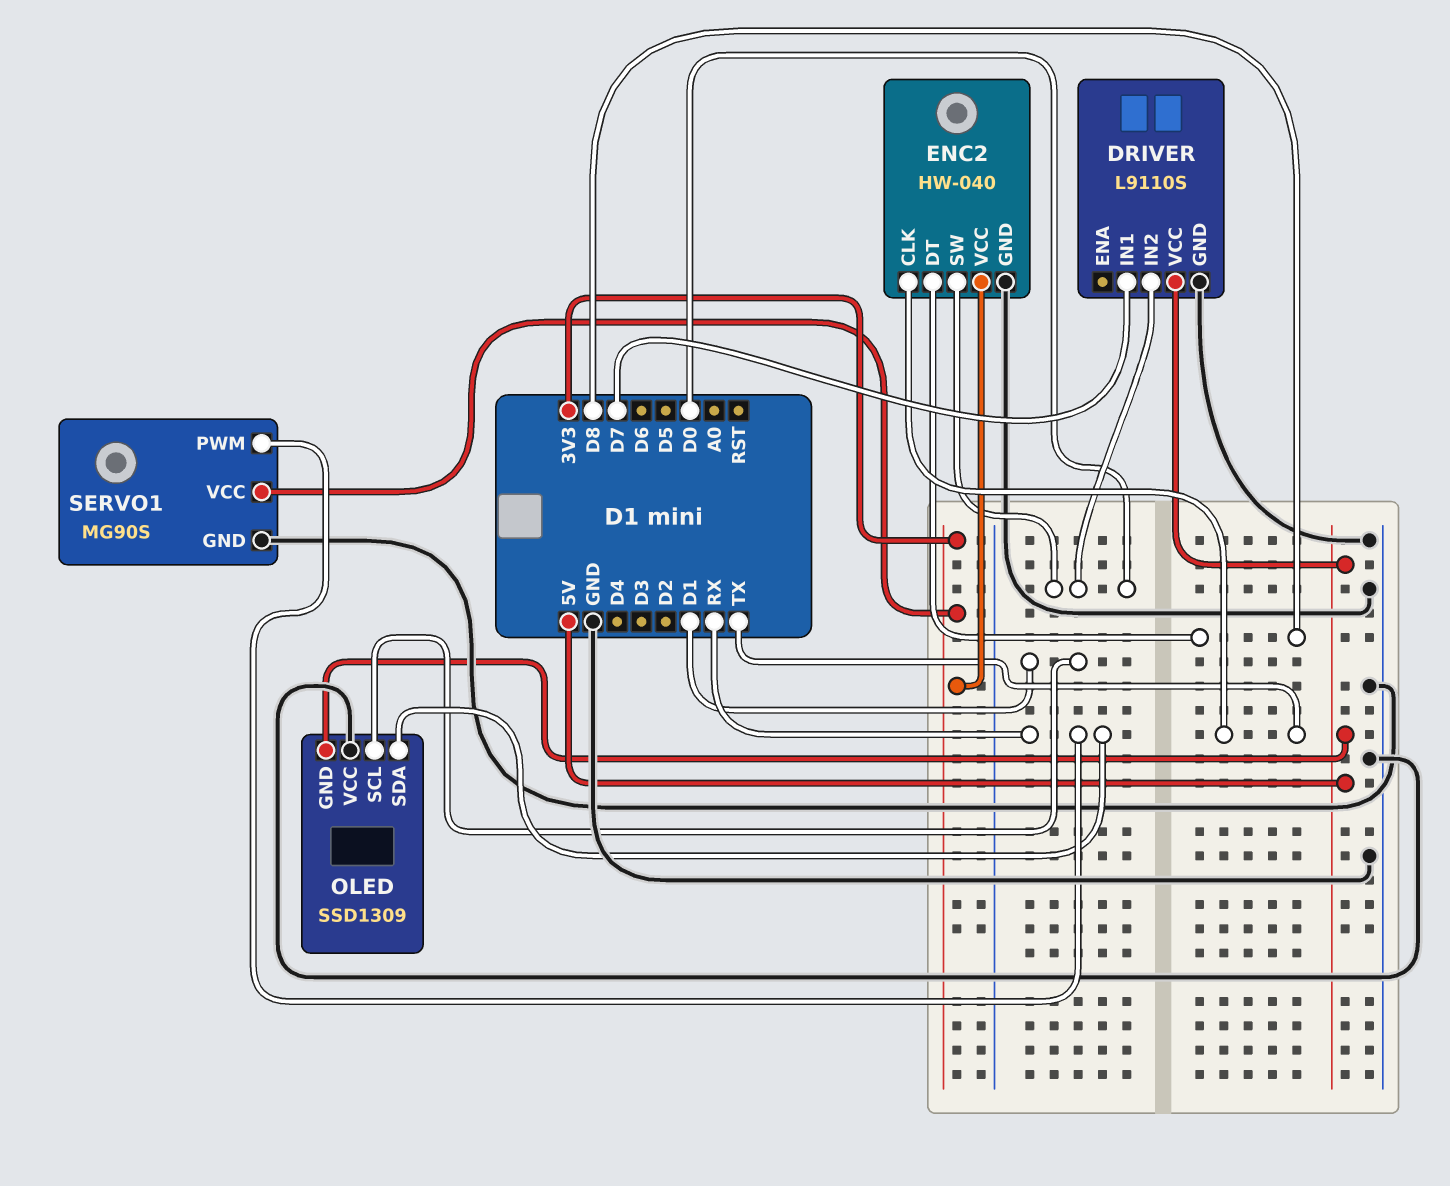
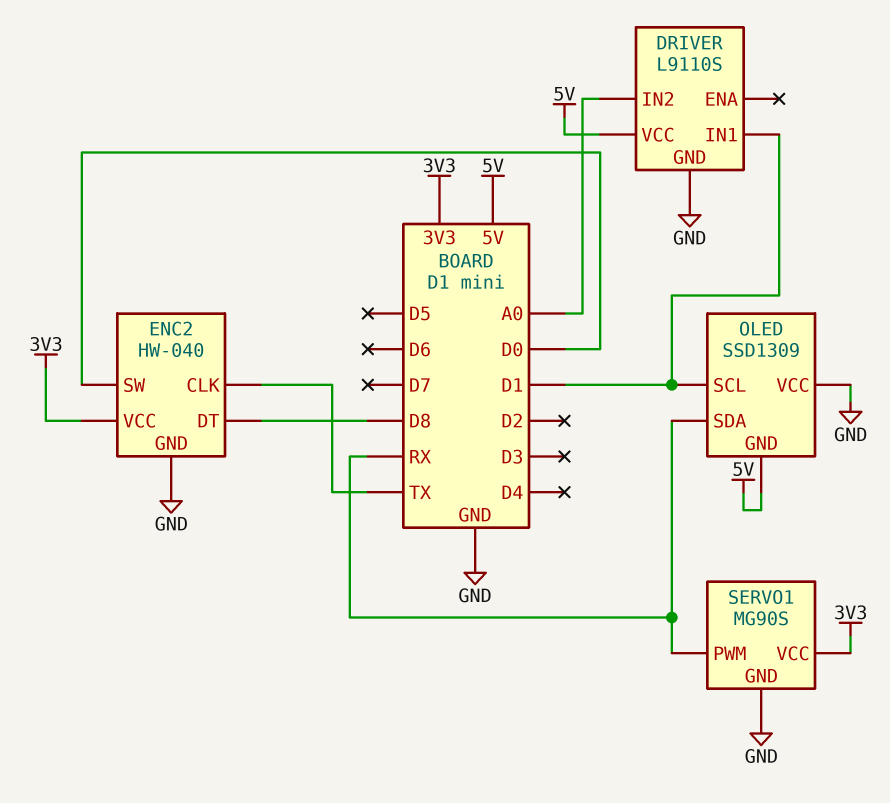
DRIVER pin IN1: D7 -> D1
DRIVER pin IN2: D0 -> A0

